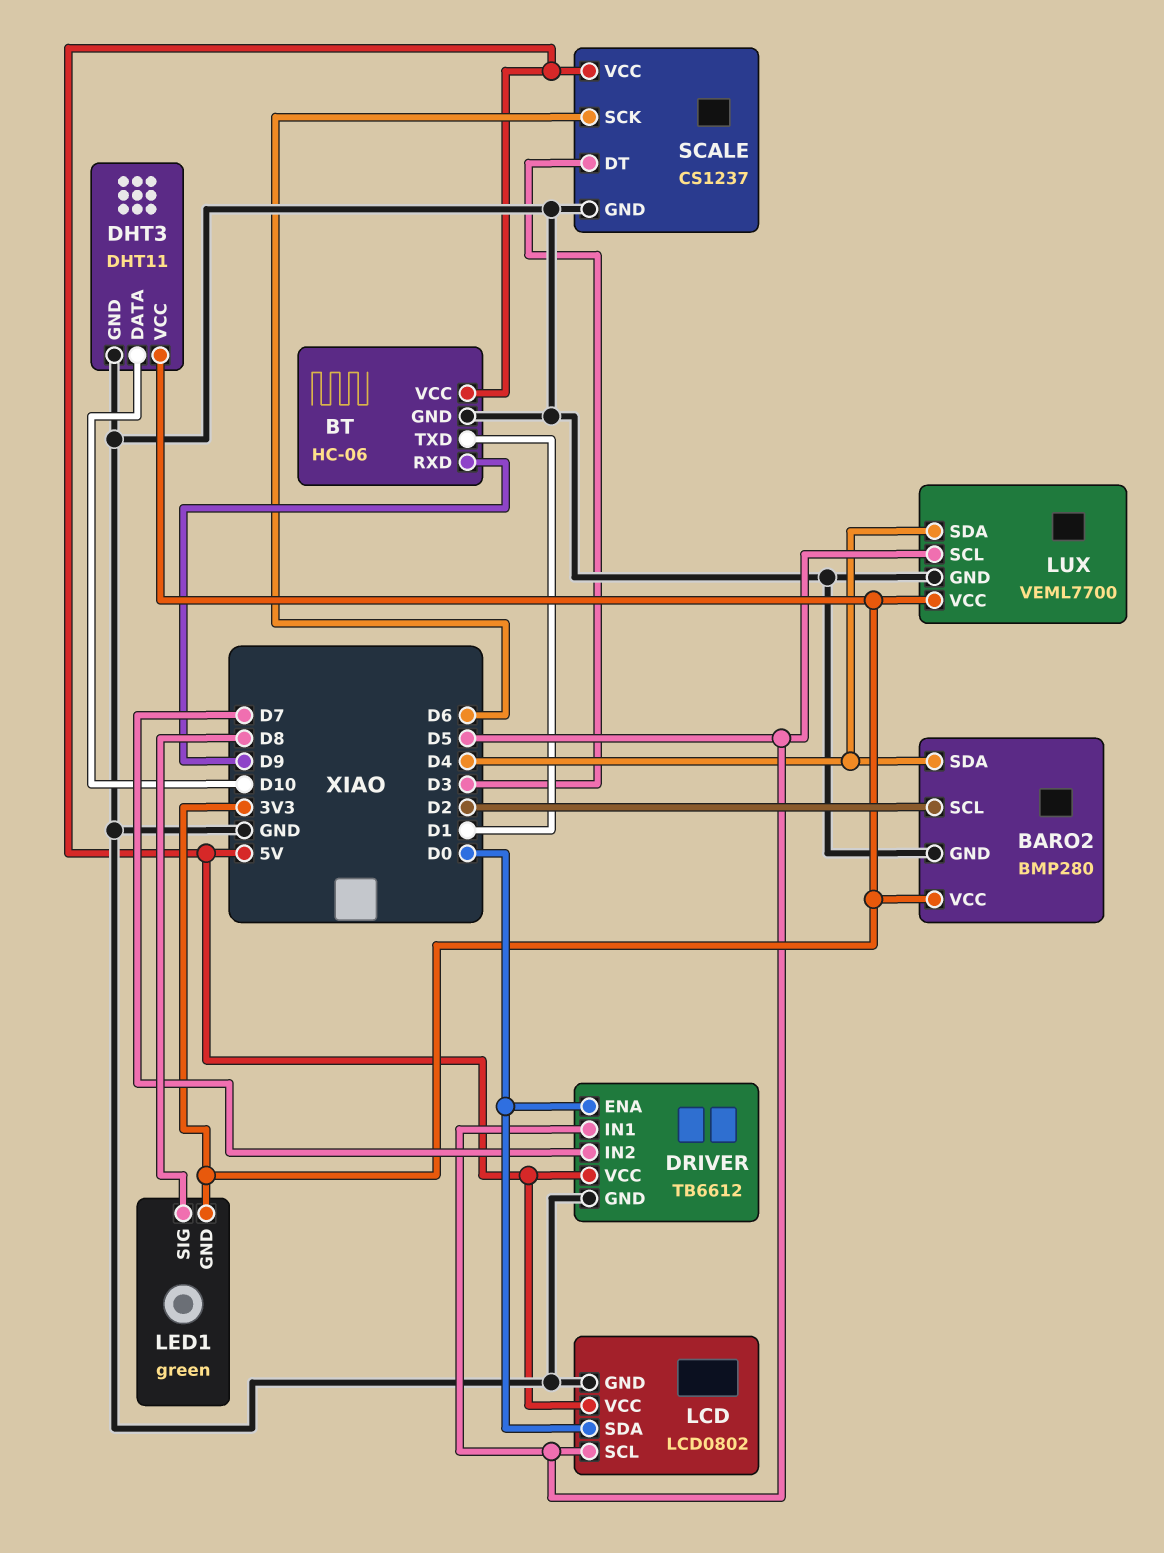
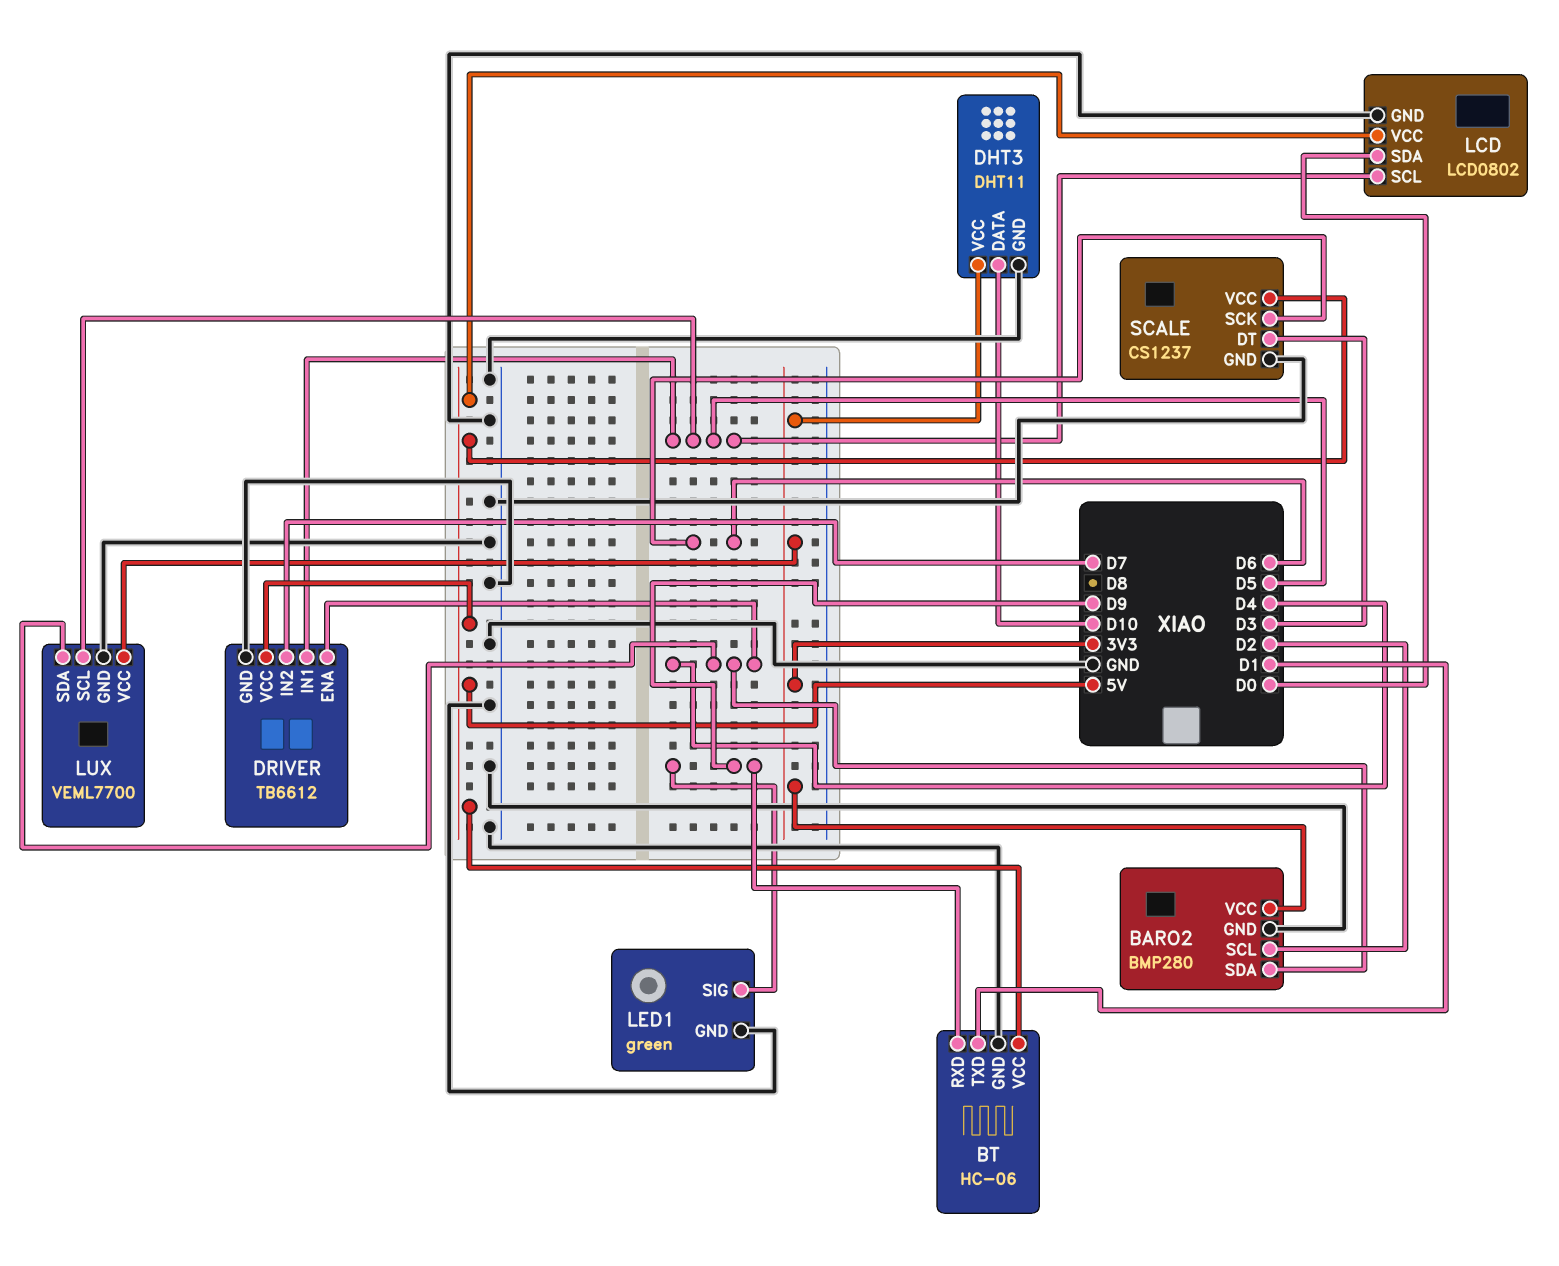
DRIVER pin ENA: D0 -> D4
LED1 pin GND: 3V3 -> GND
LED1 pin SIG: D8 -> D9

